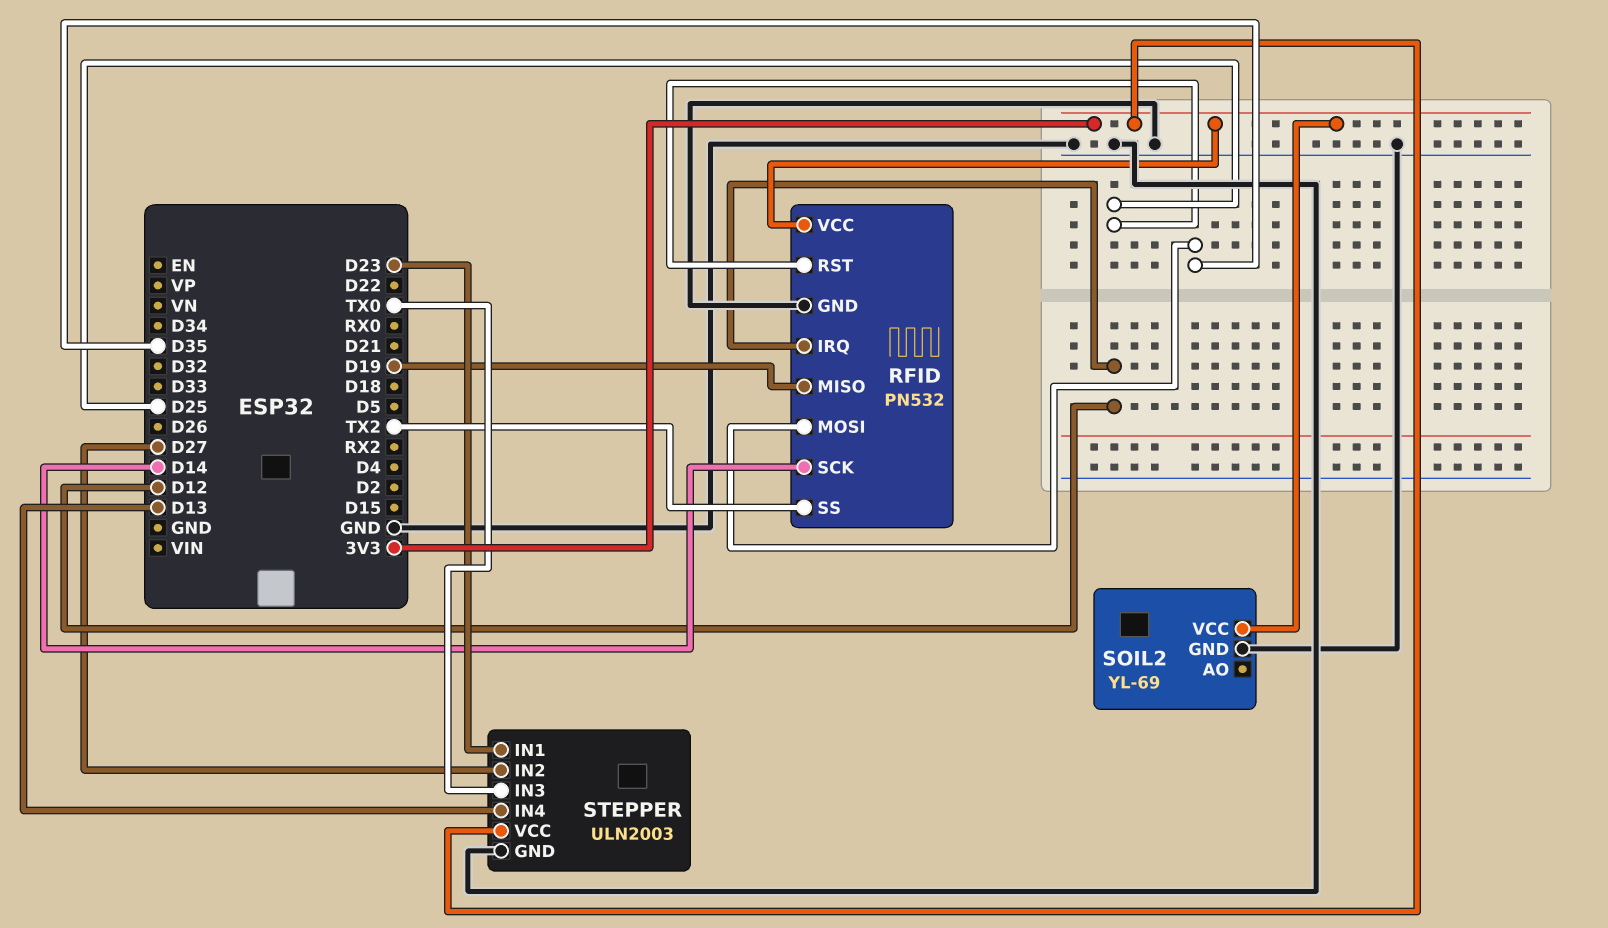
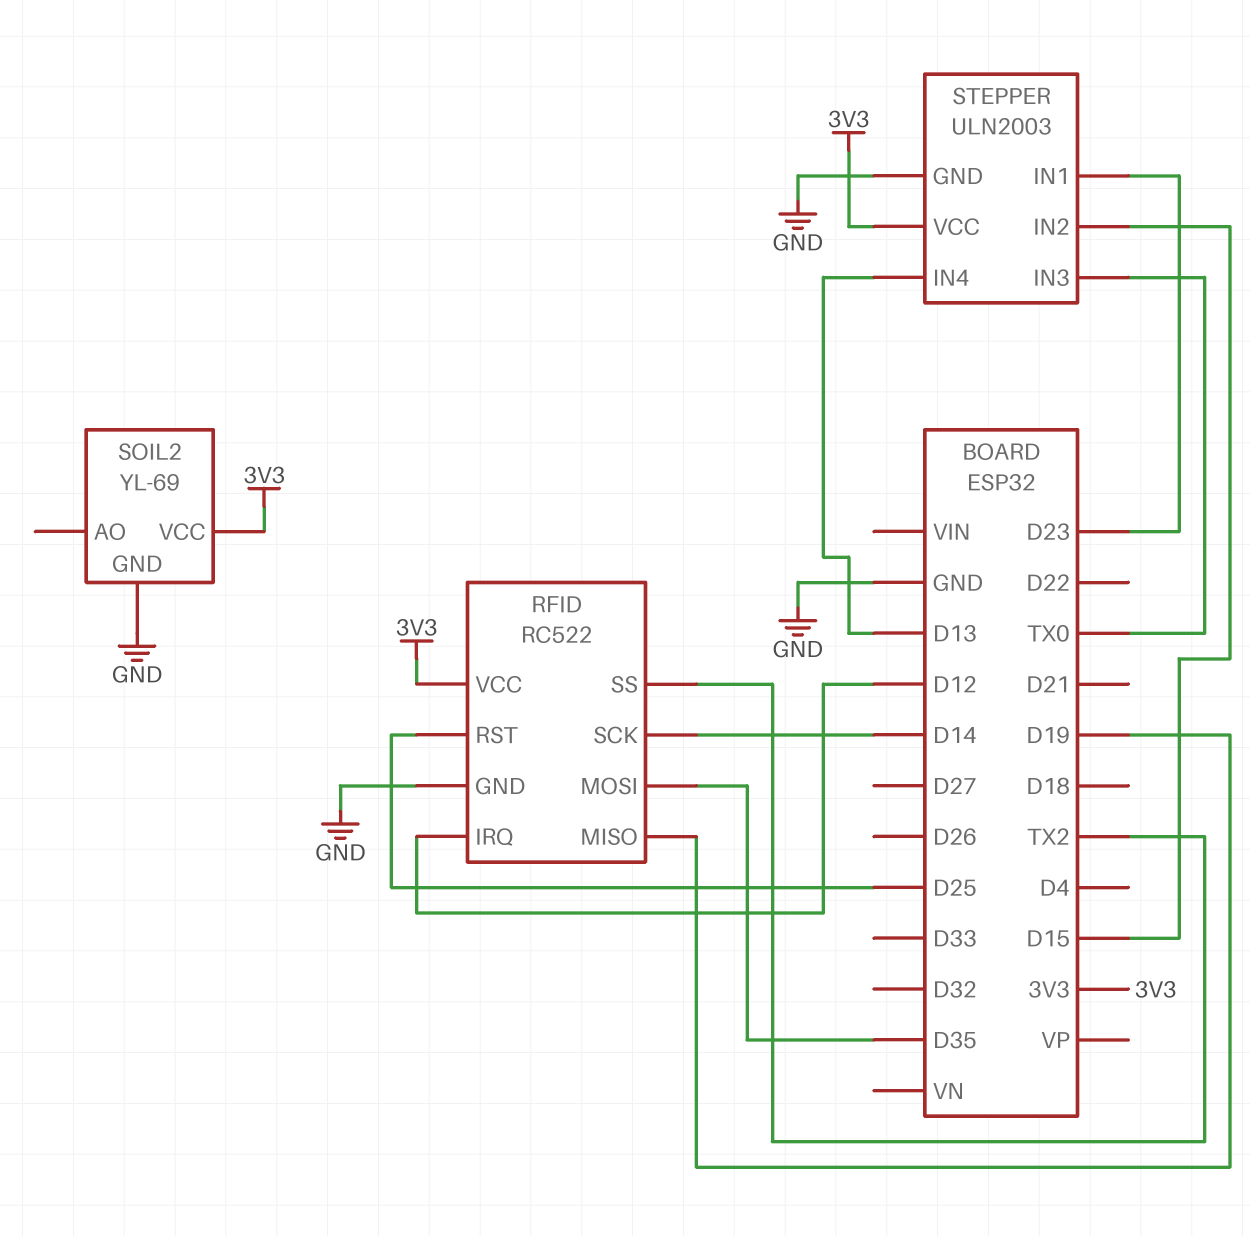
RFID: PN532 -> RC522
STEPPER pin IN2: D27 -> D15

